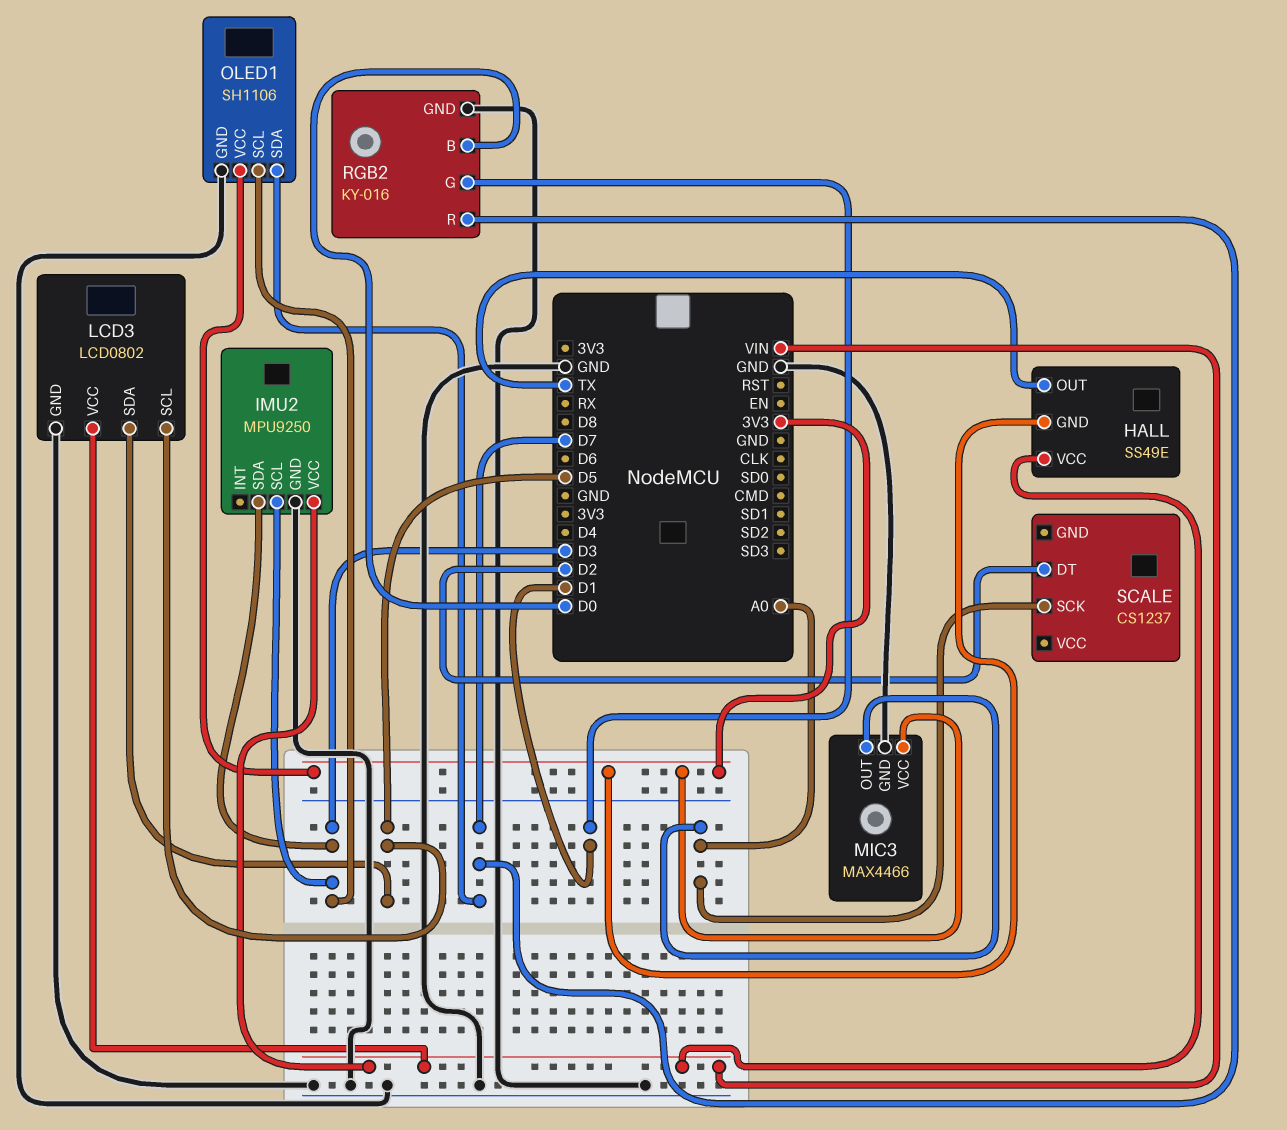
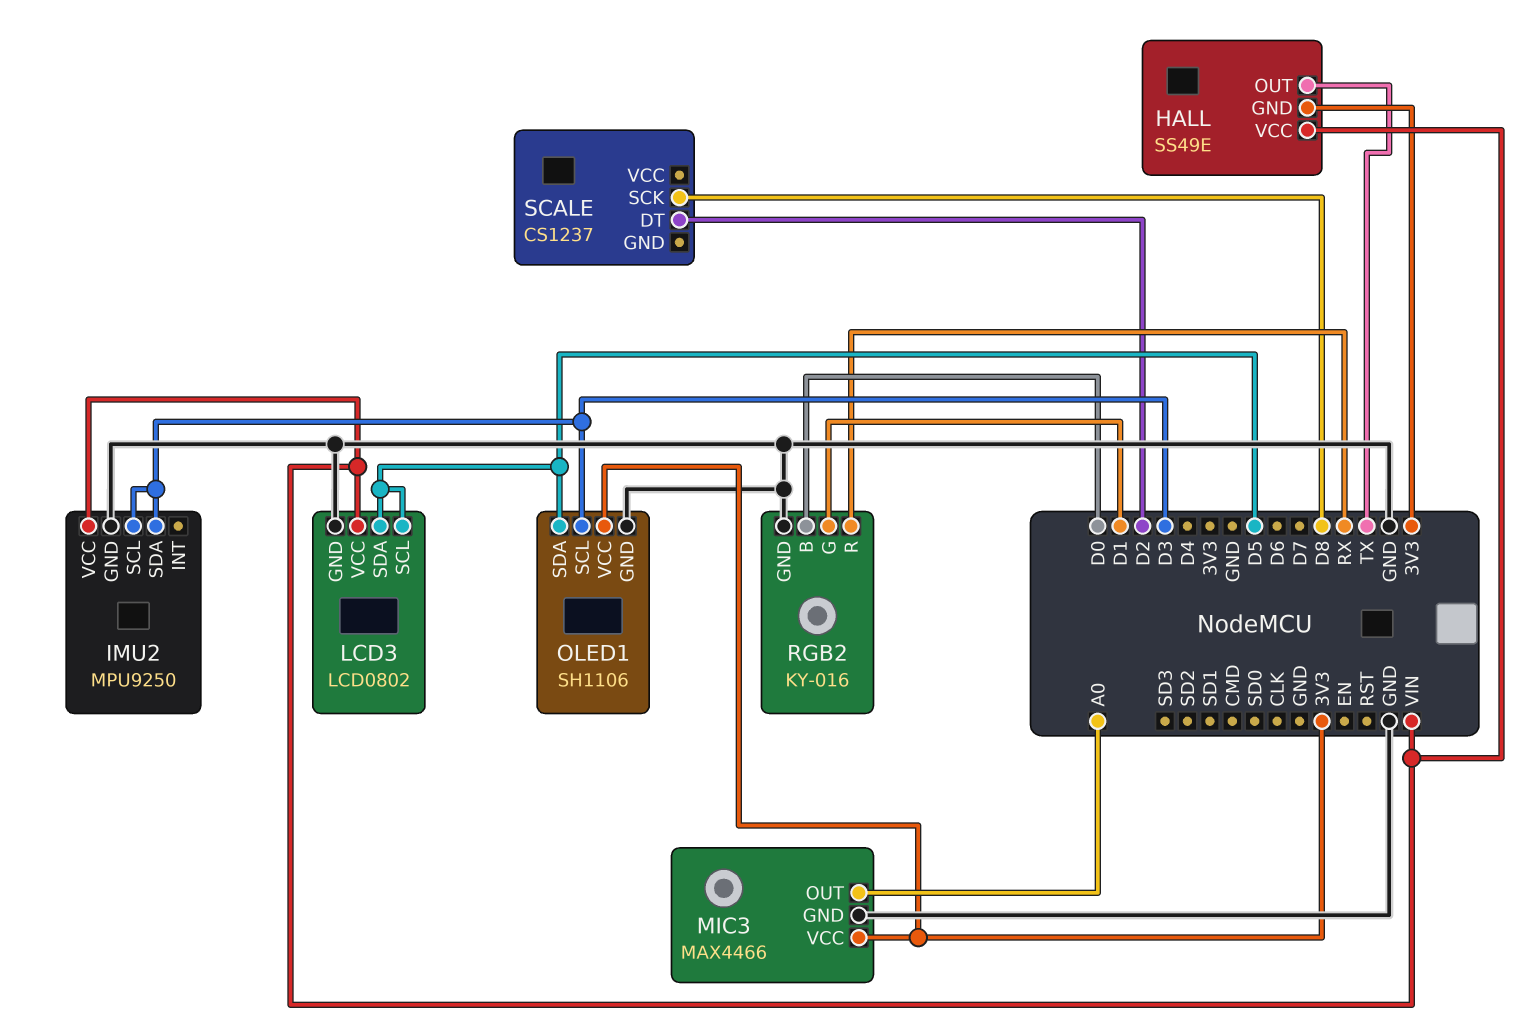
OLED1 pin SDA: D7 -> D5
RGB2 pin R: D7 -> RX
SCALE pin SCK: A0 -> D8

